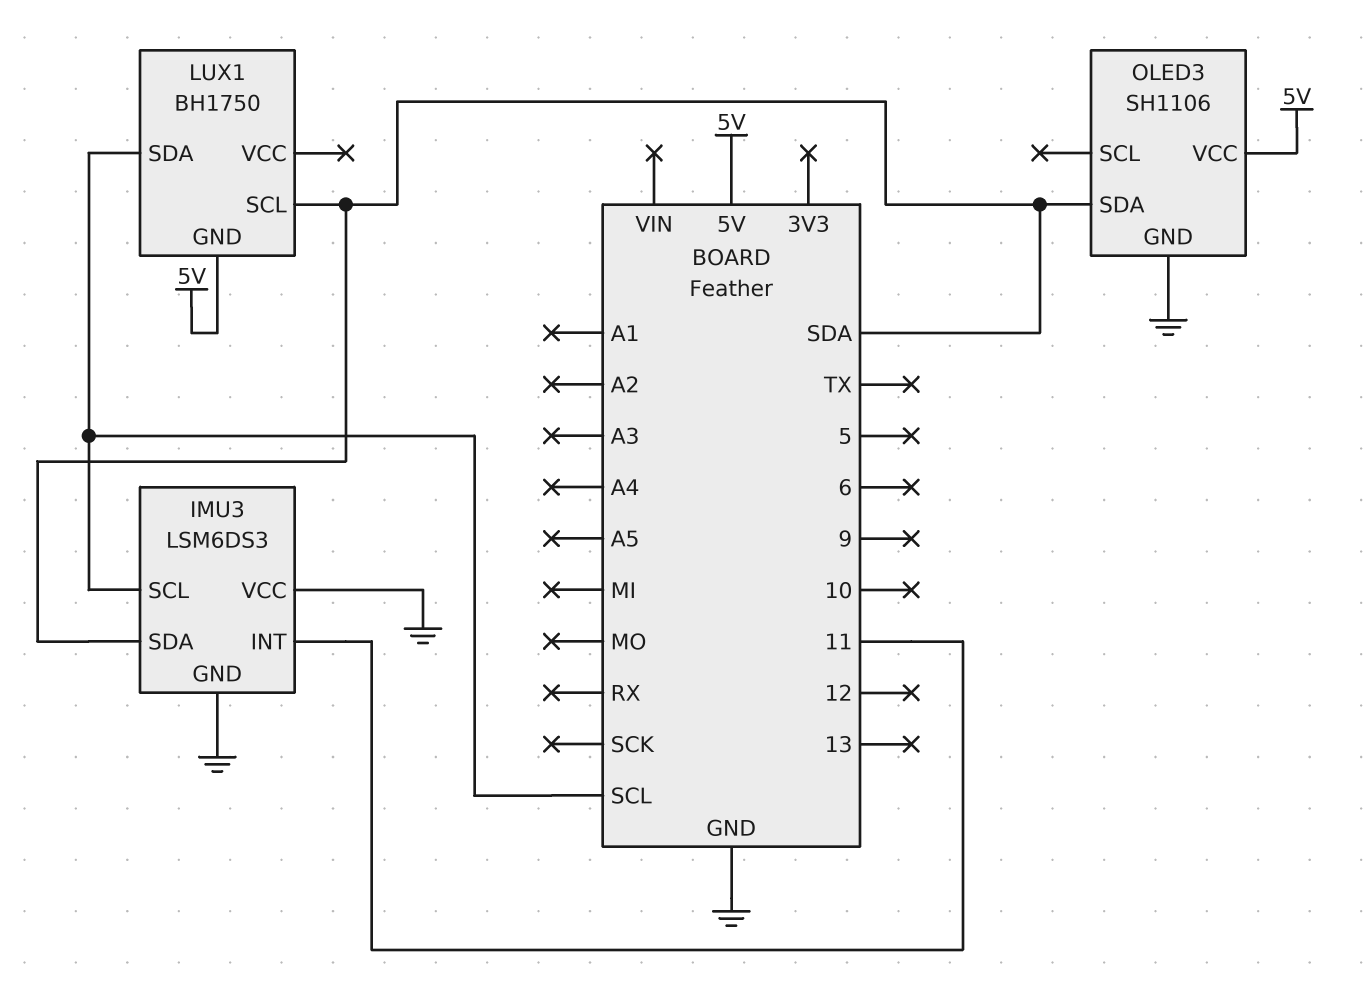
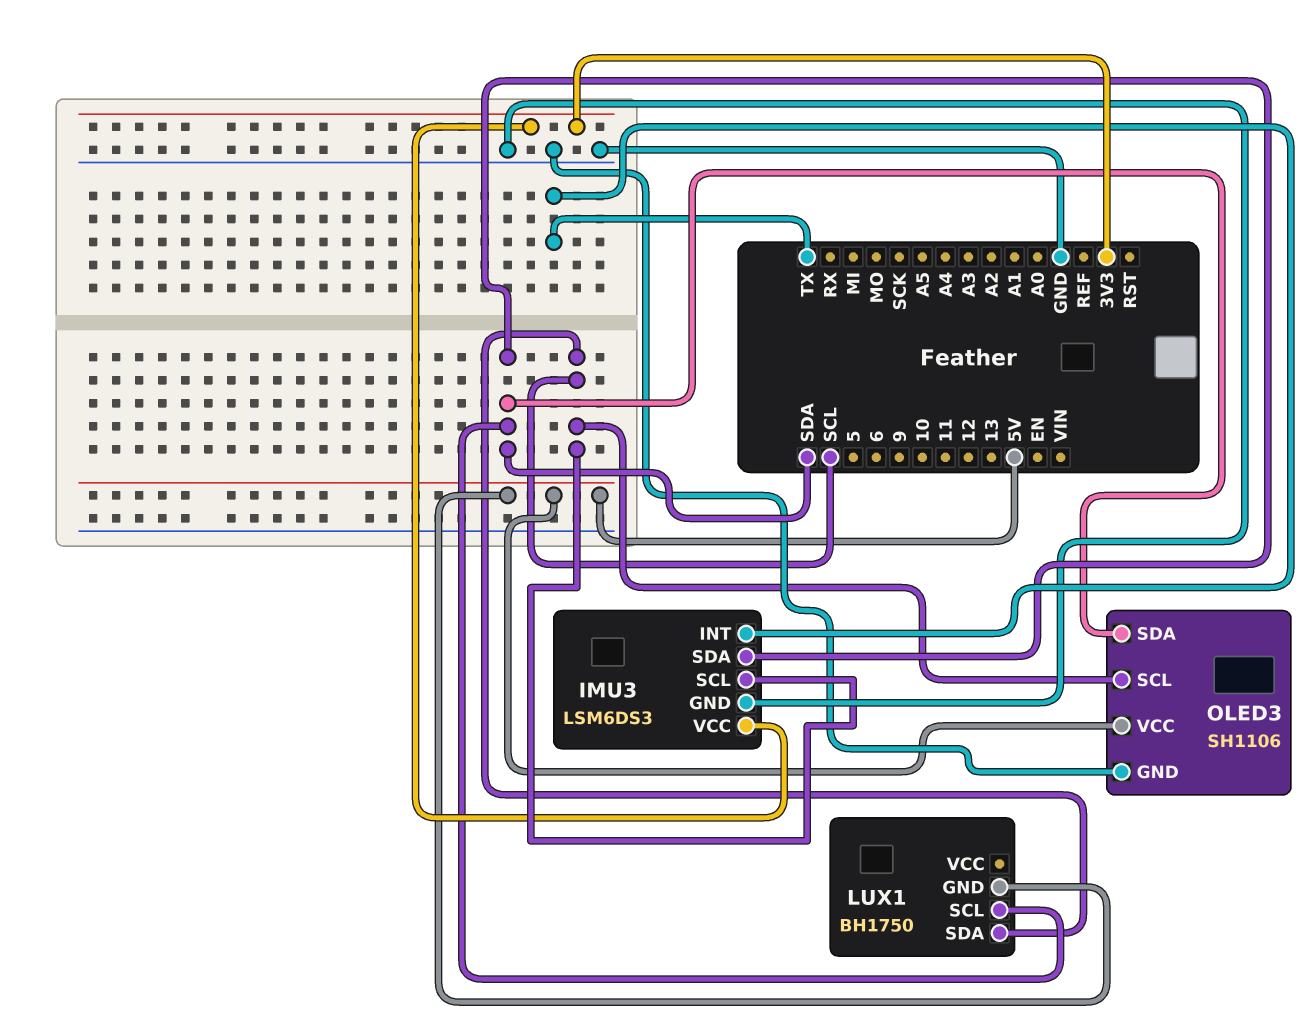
IMU3 pin INT: 11 -> TX
IMU3 pin VCC: GND -> 3V3
OLED3 pin SCL: none -> SCL

